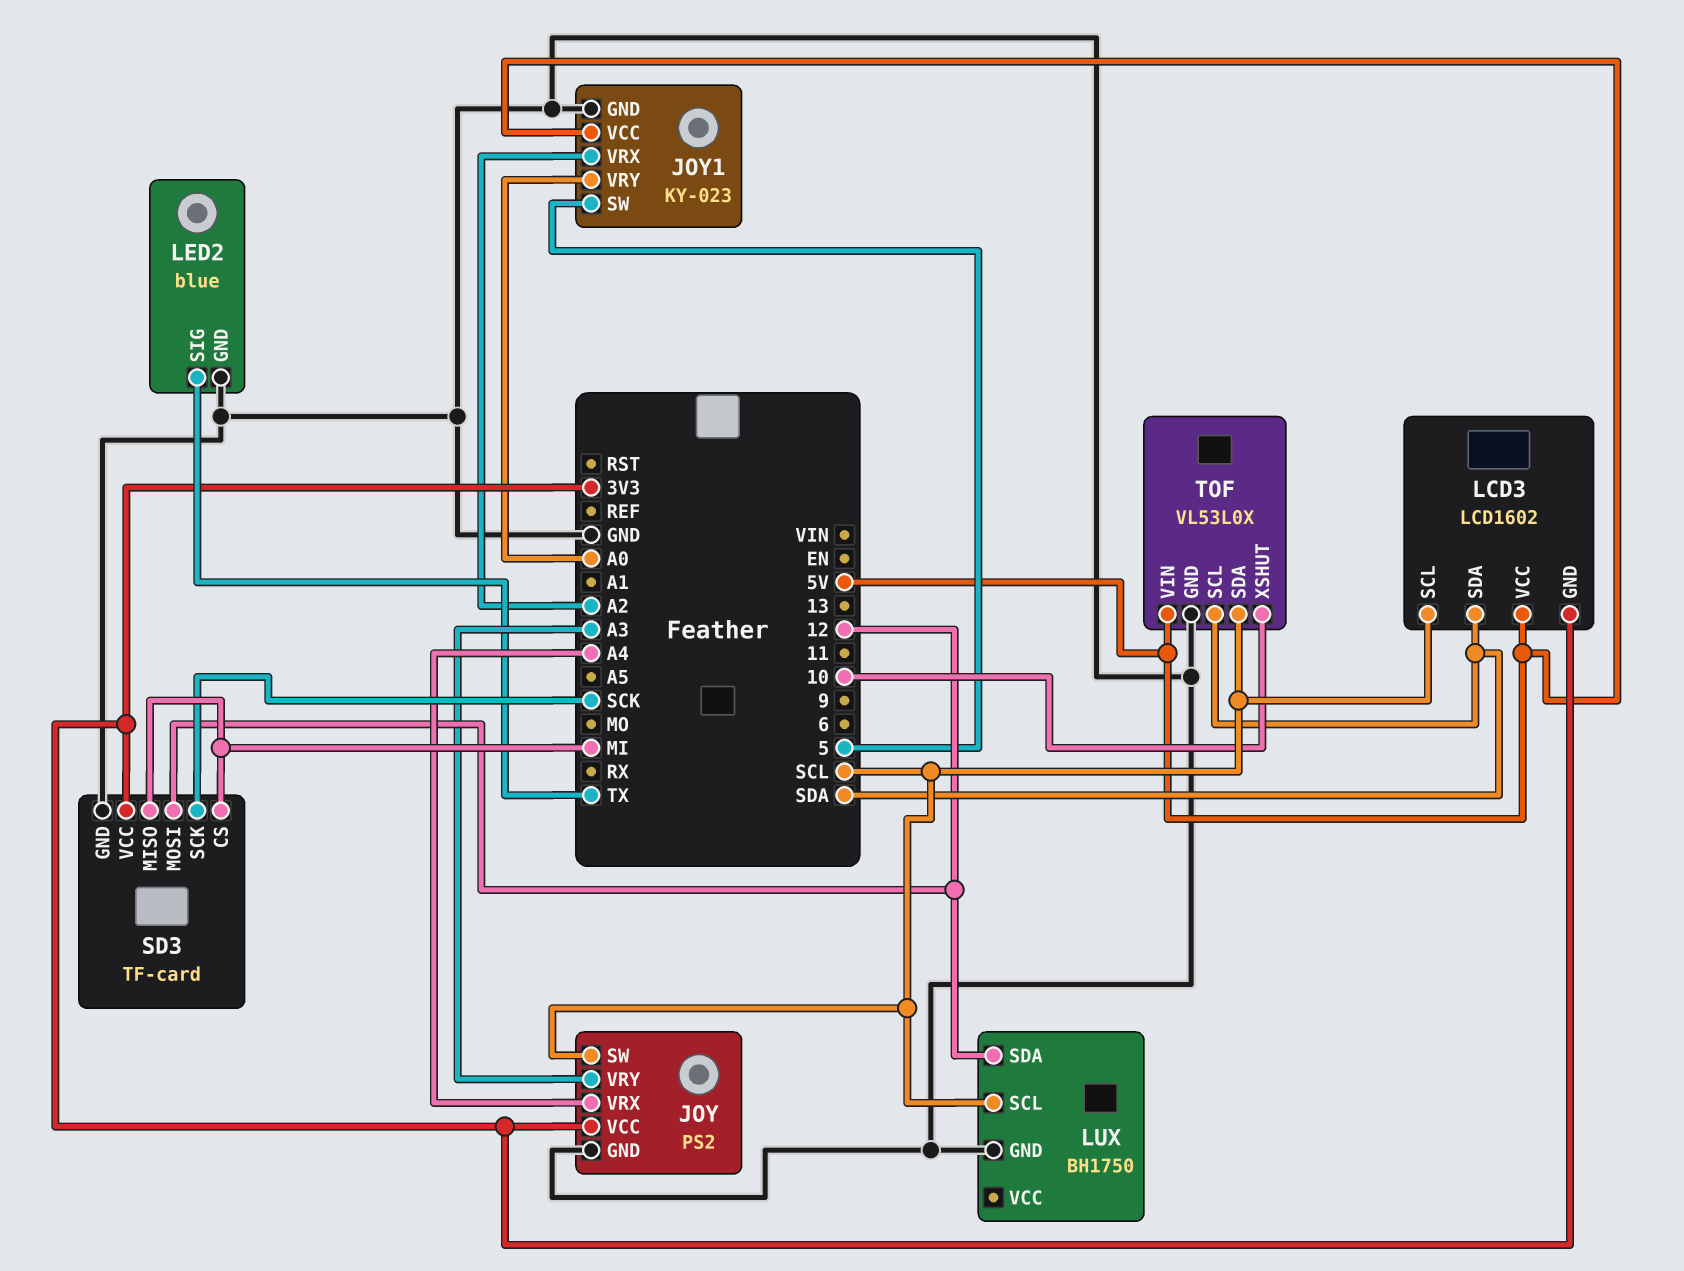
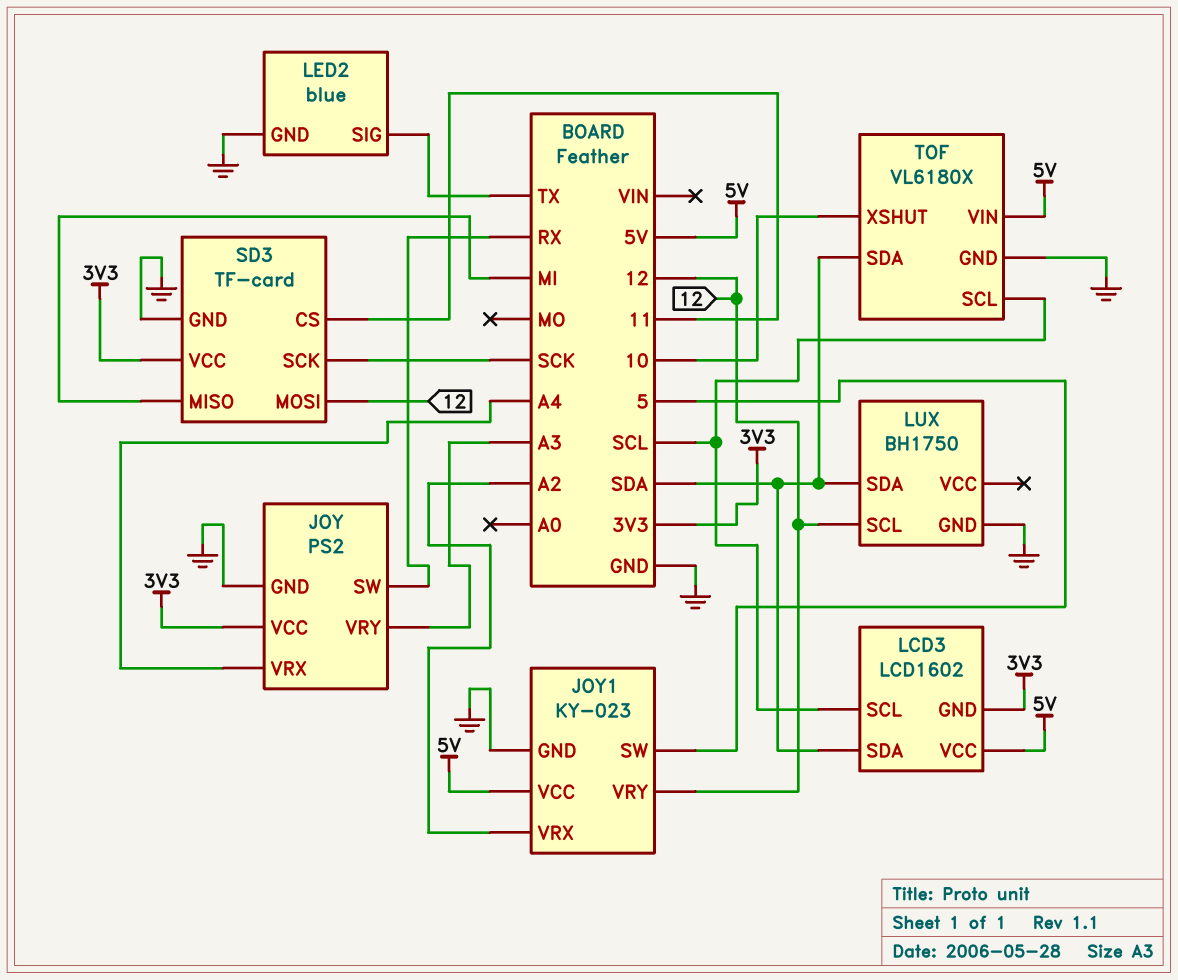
JOY pin SW: SCL -> RX
JOY1 pin VRY: A0 -> 12
LUX pin SCL: SCL -> 12
LUX pin SDA: 12 -> SDA
SD3 pin CS: MI -> 11
TOF: VL53L0X -> VL6180X
TOF pin SCL: SDA -> SCL
TOF pin SDA: SCL -> SDA

